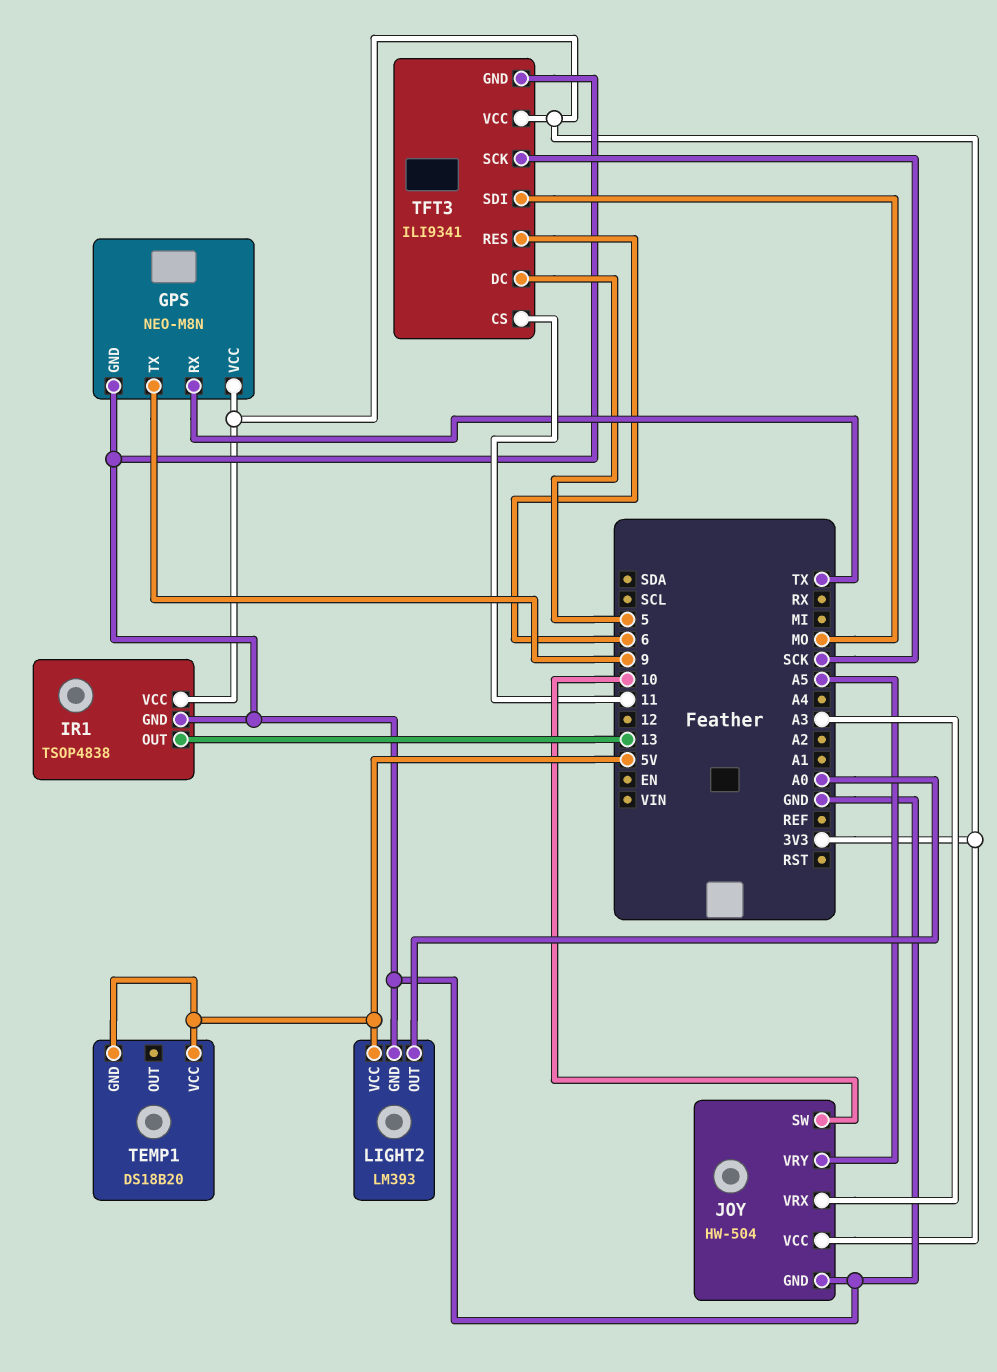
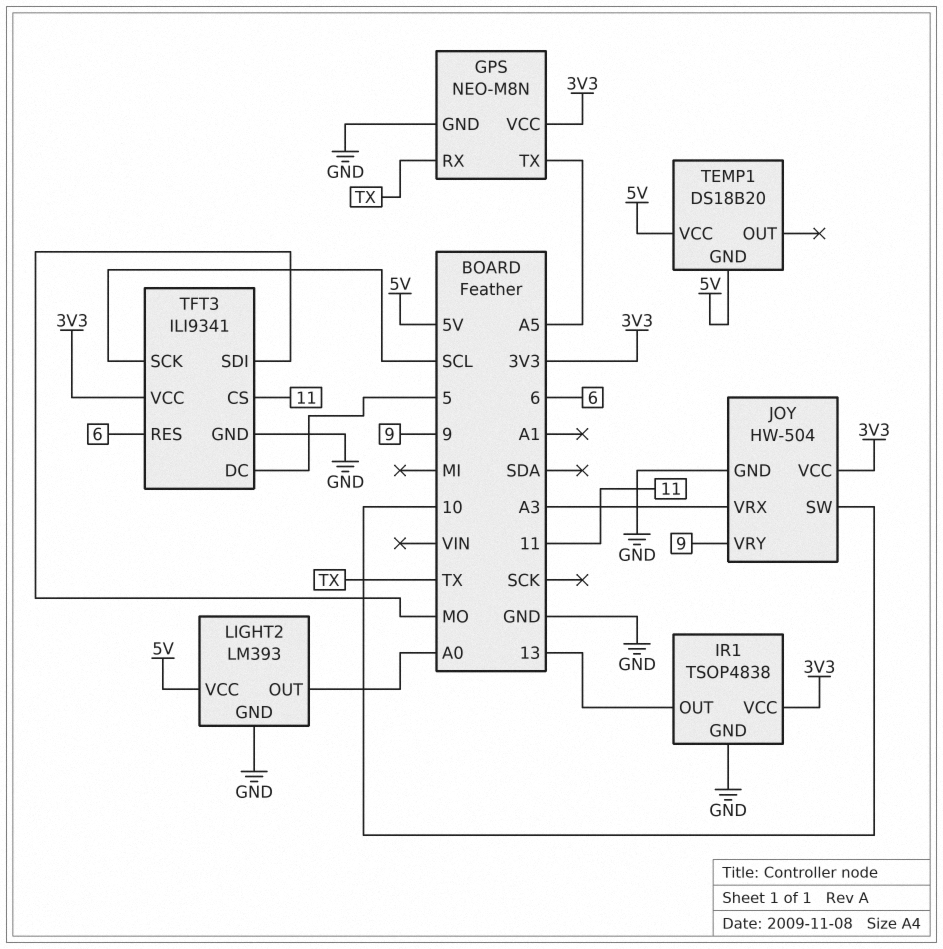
GPS pin TX: 9 -> A5
JOY pin VRY: A5 -> 9
TFT3 pin SCK: SCK -> SCL

